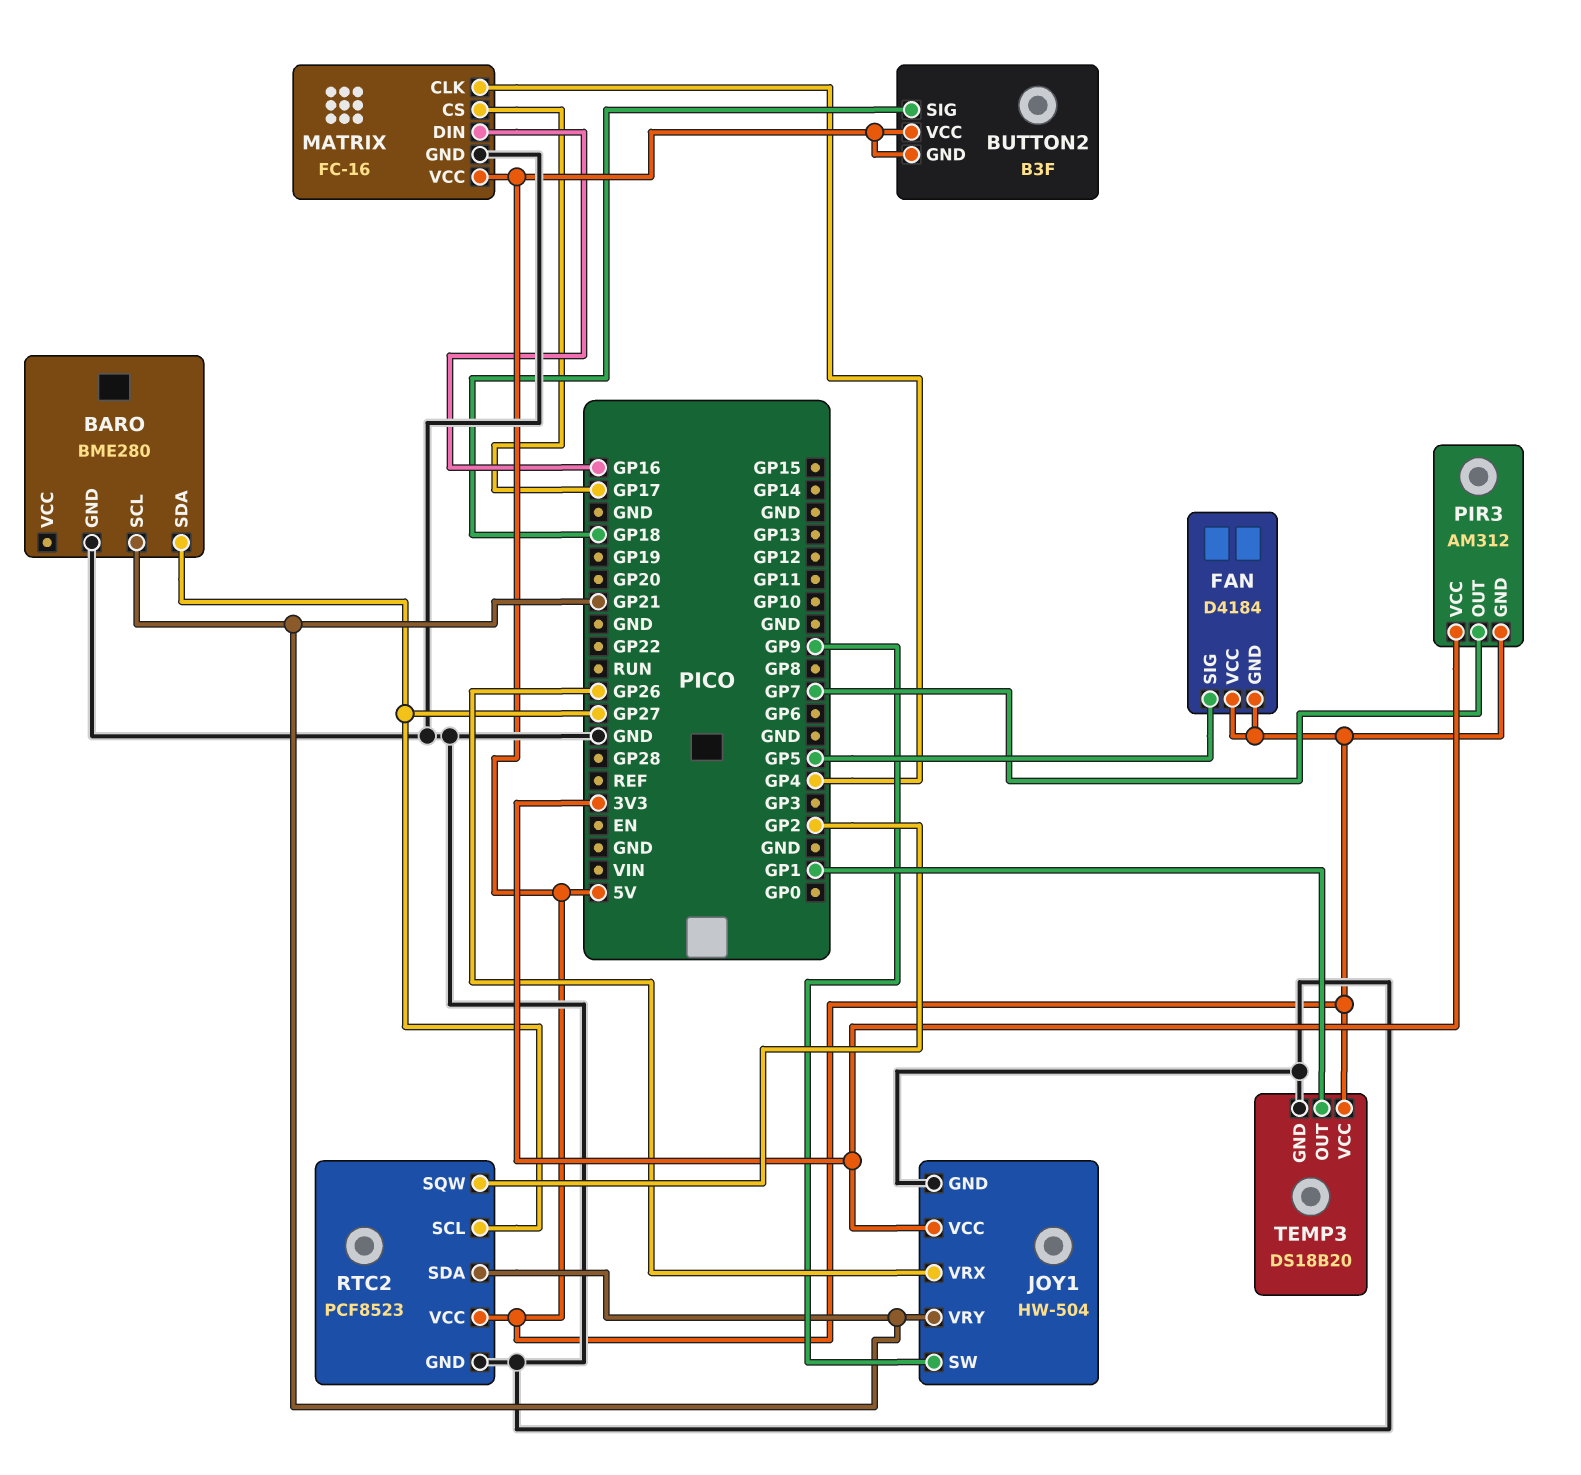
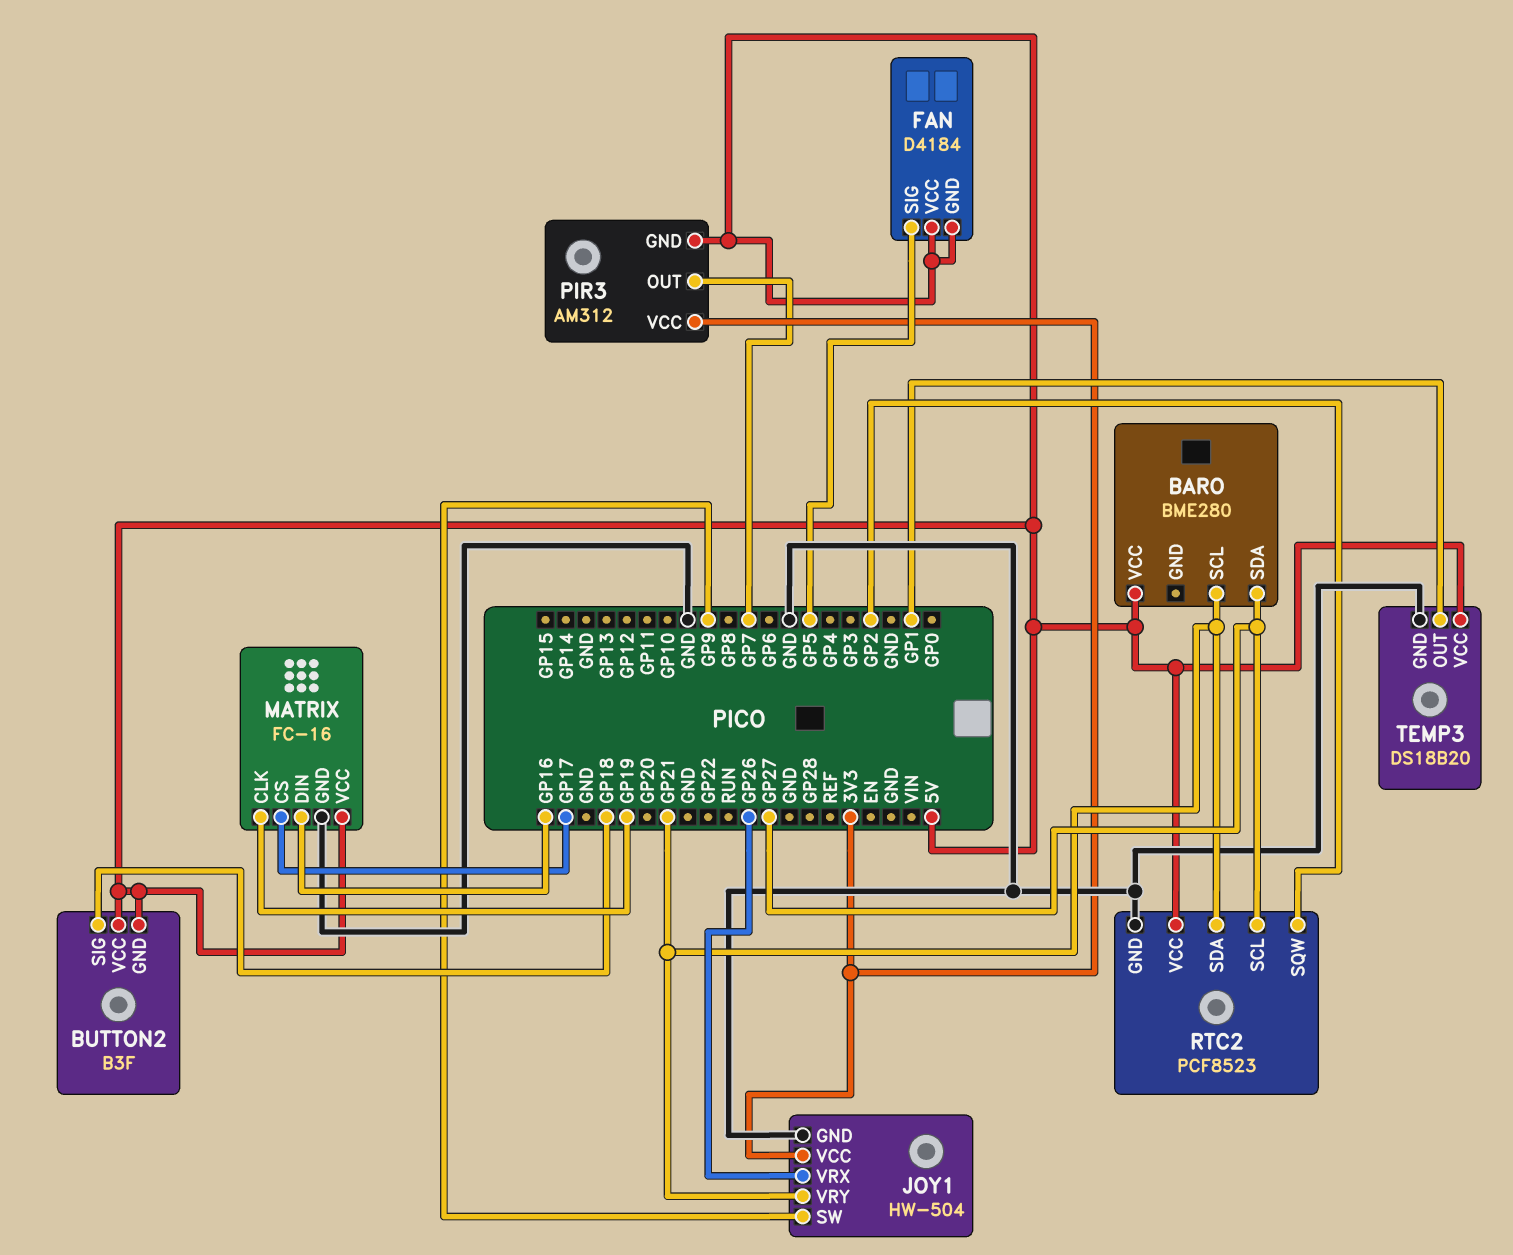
BARO pin GND: GND -> none
BARO pin VCC: none -> 5V
MATRIX pin CLK: GP4 -> GP19

